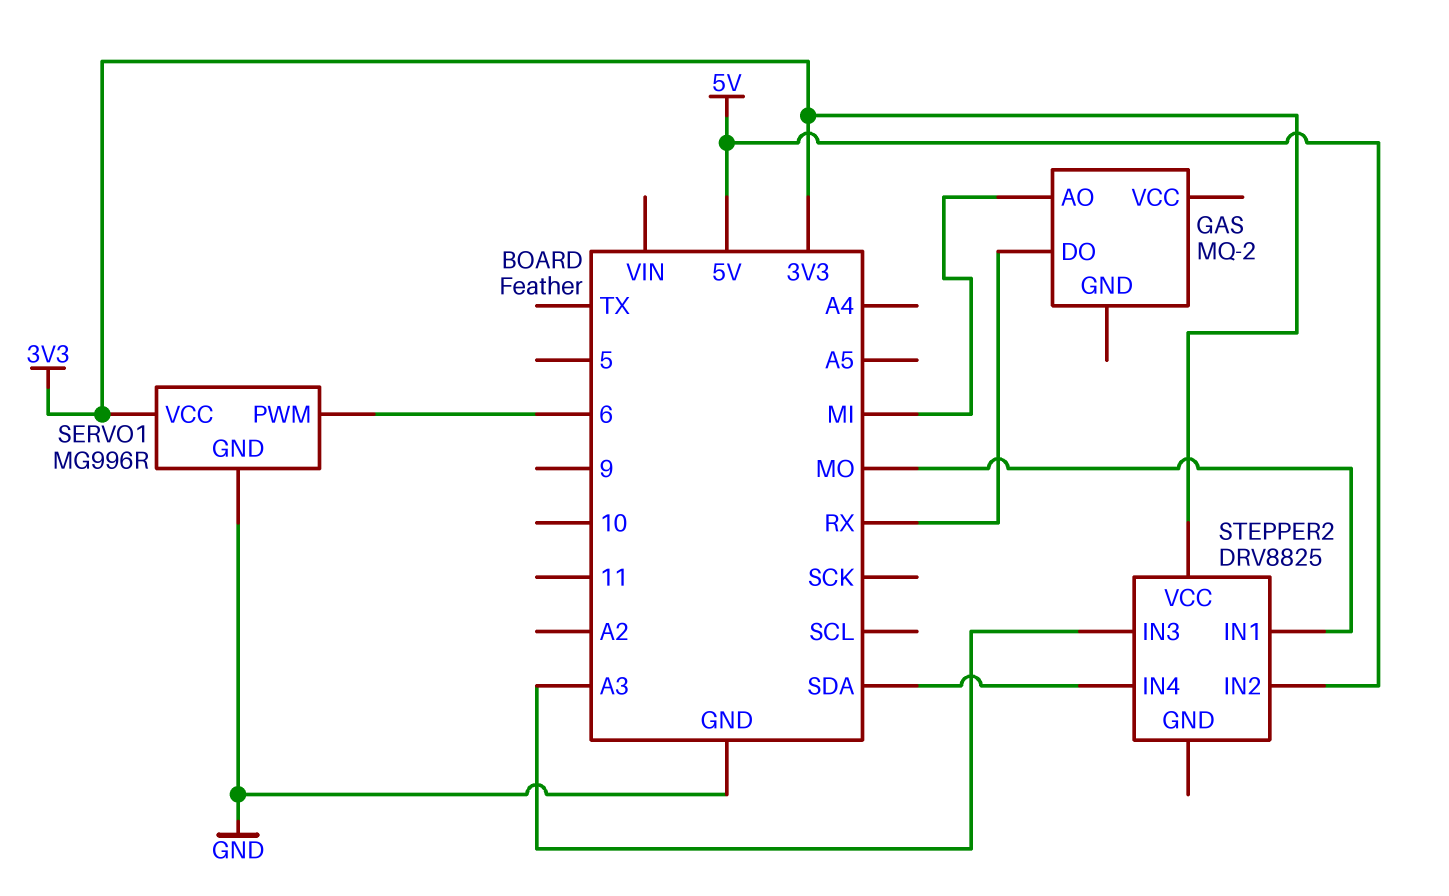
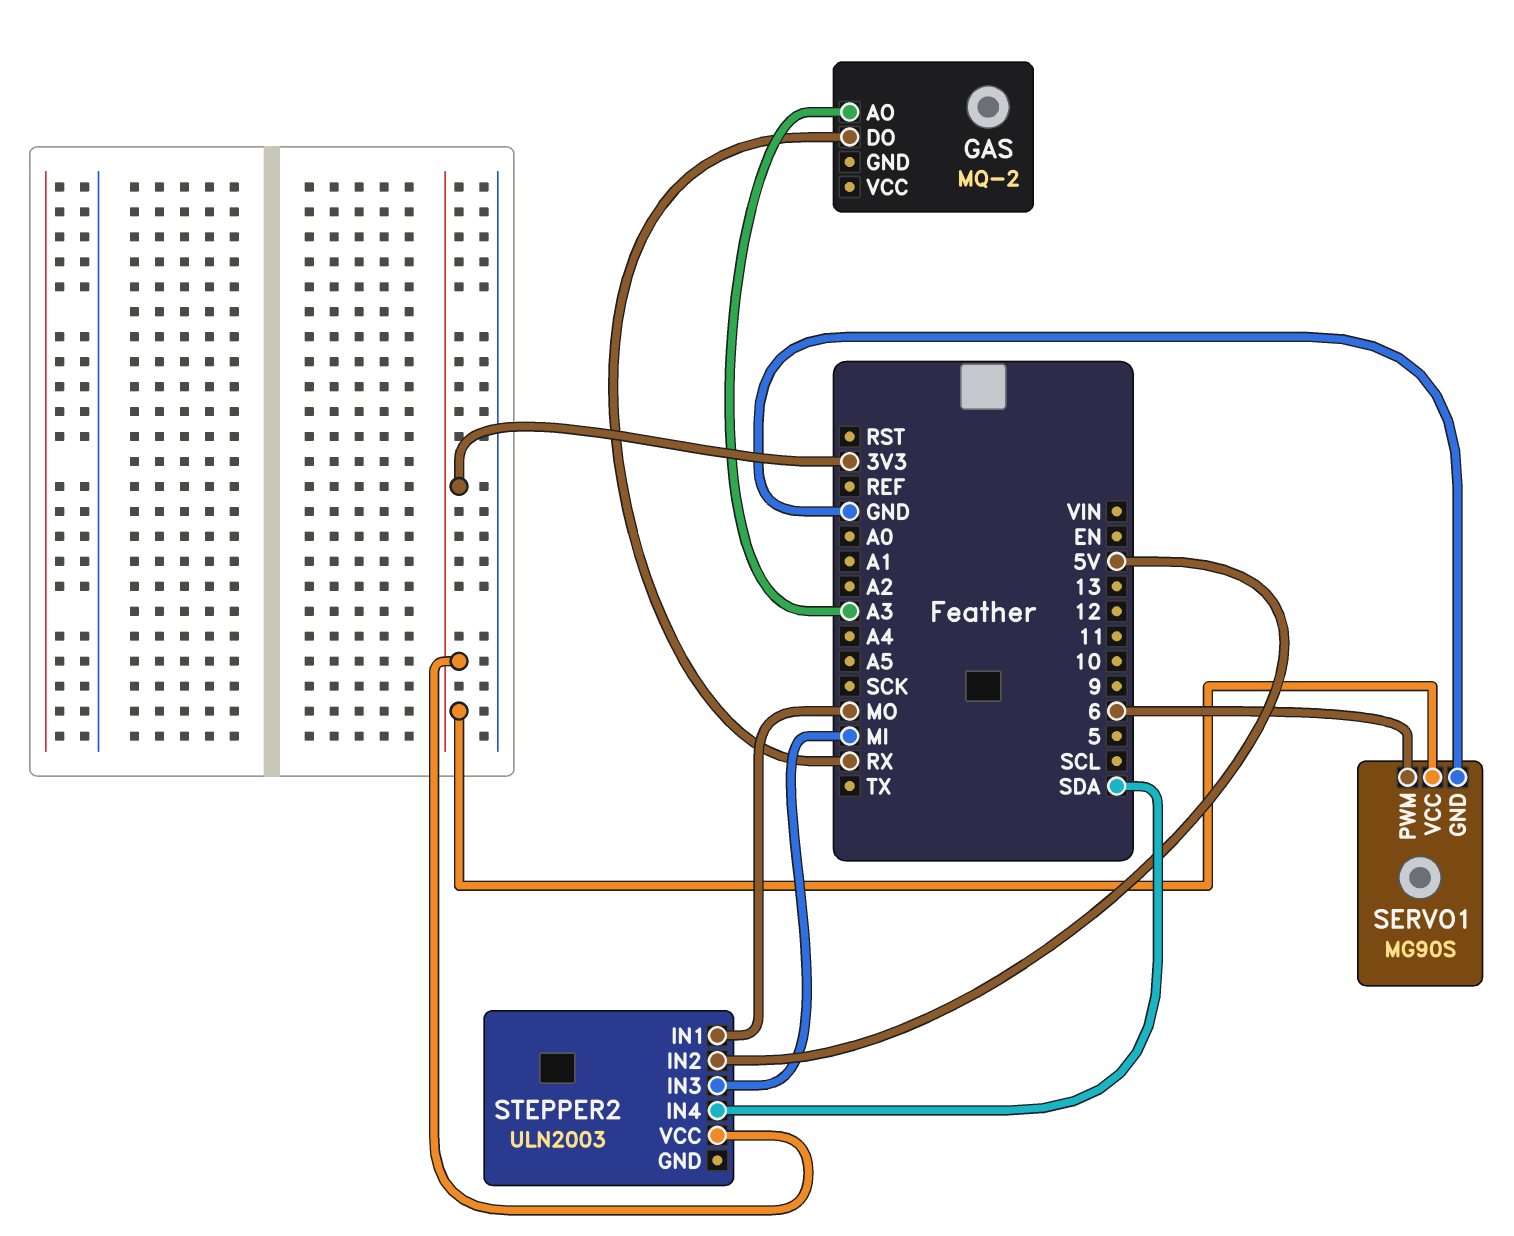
GAS pin AO: MI -> A3
SERVO1: MG996R -> MG90S
STEPPER2: DRV8825 -> ULN2003
STEPPER2 pin IN3: A3 -> MI

